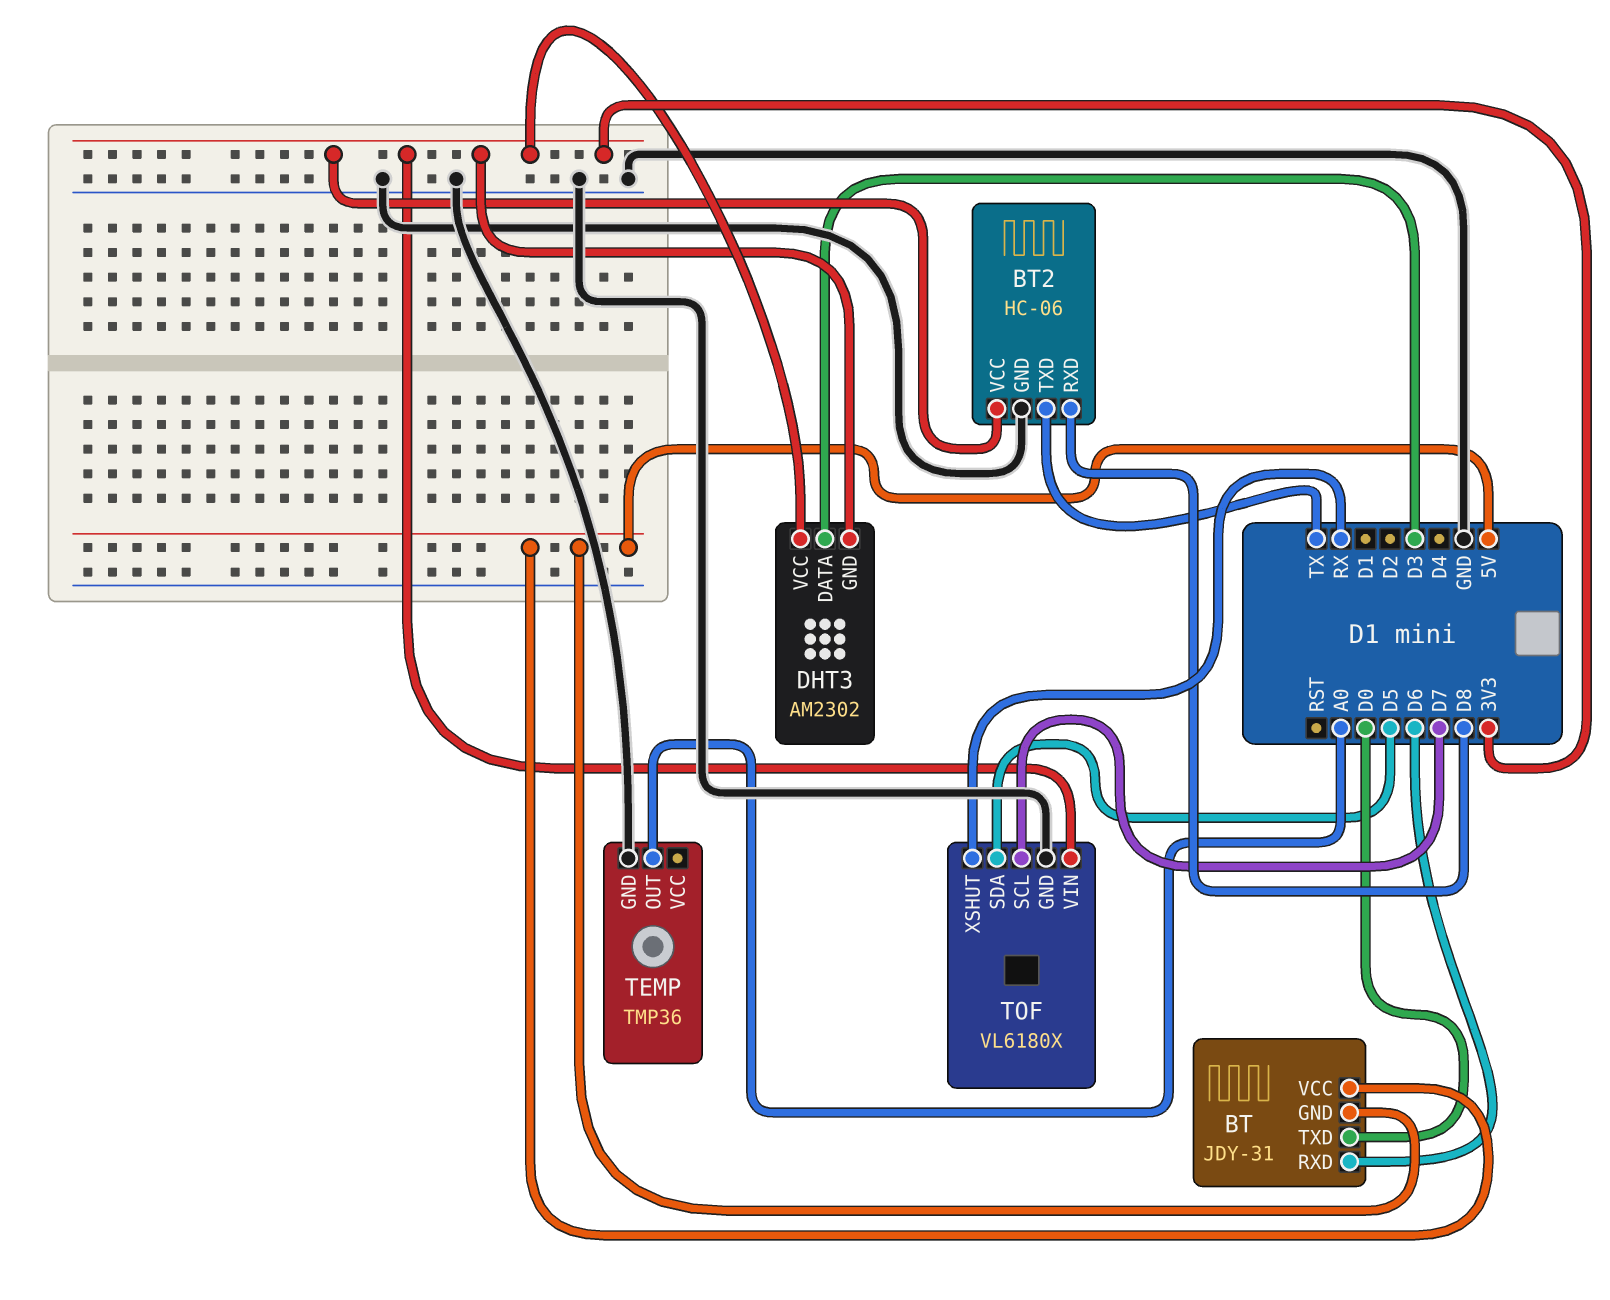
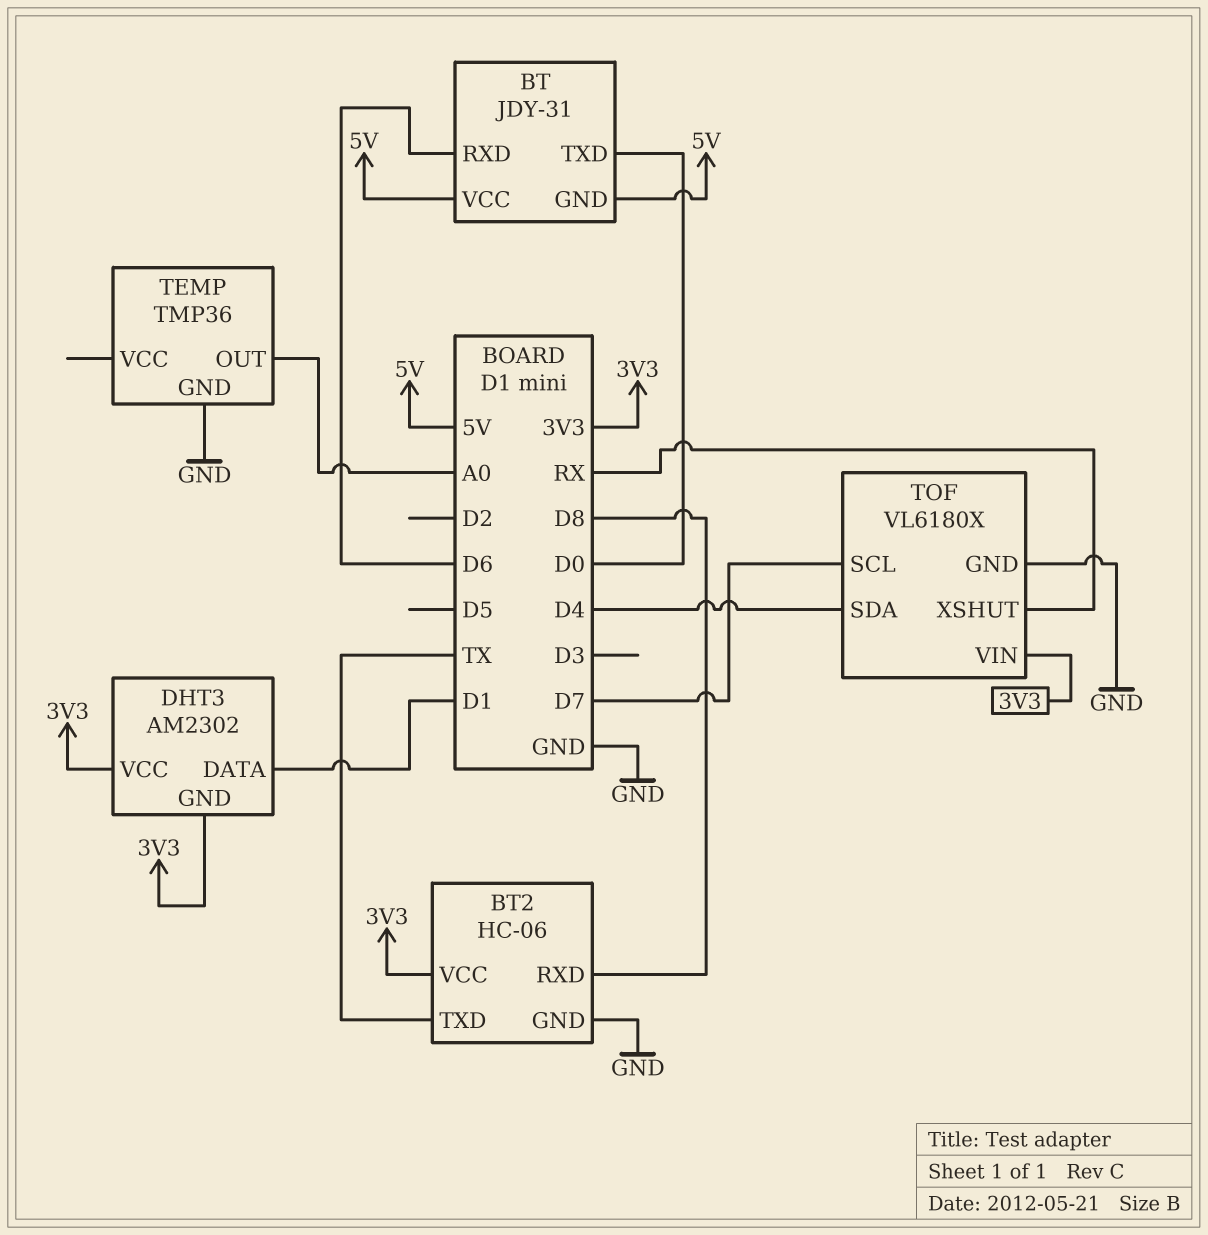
DHT3 pin DATA: D3 -> D1
TOF pin SDA: D5 -> D4

